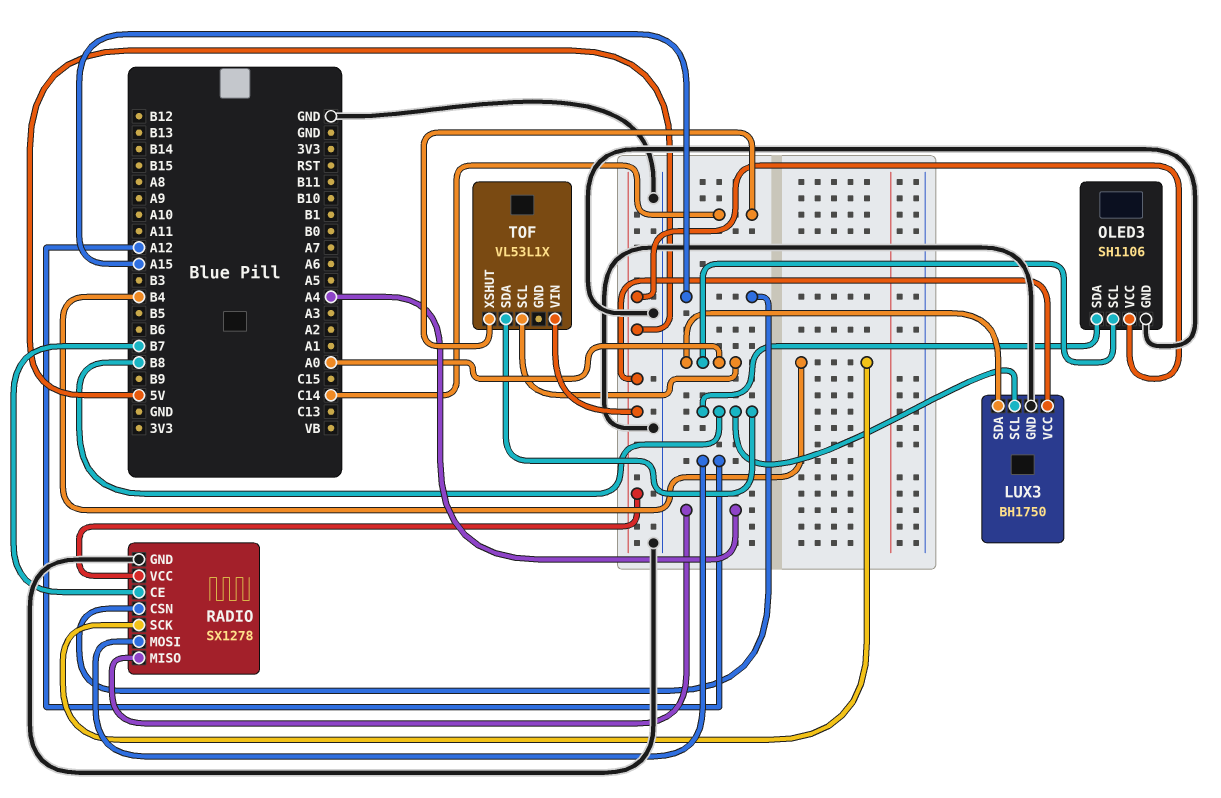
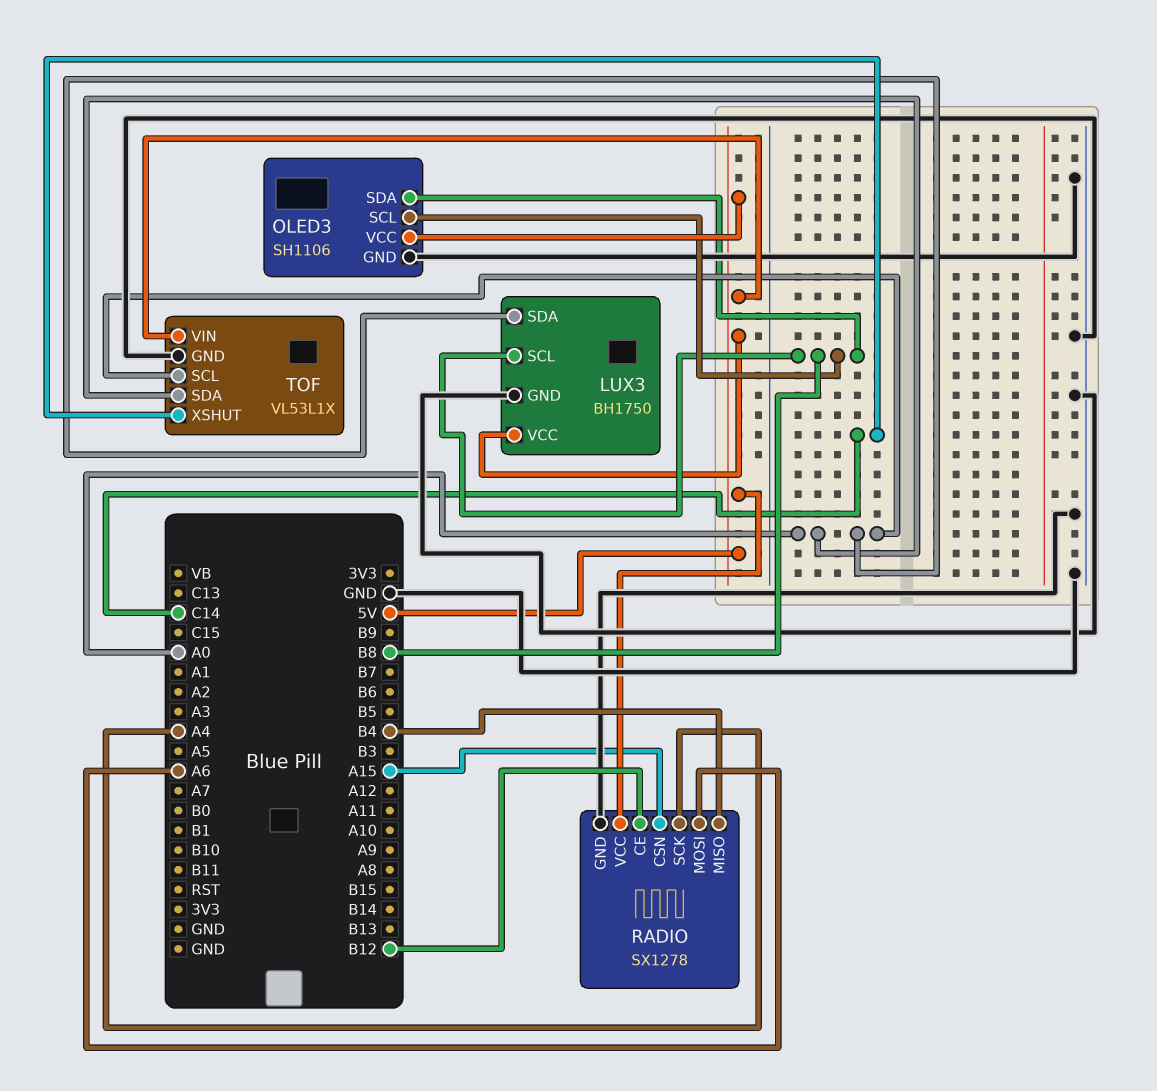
OLED3 pin SCL: A0 -> B8
RADIO pin CE: B7 -> B12
RADIO pin MISO: A4 -> B4
RADIO pin MOSI: A12 -> A6
RADIO pin SCK: B4 -> A4
TOF pin GND: none -> GND
TOF pin SDA: B8 -> A0

